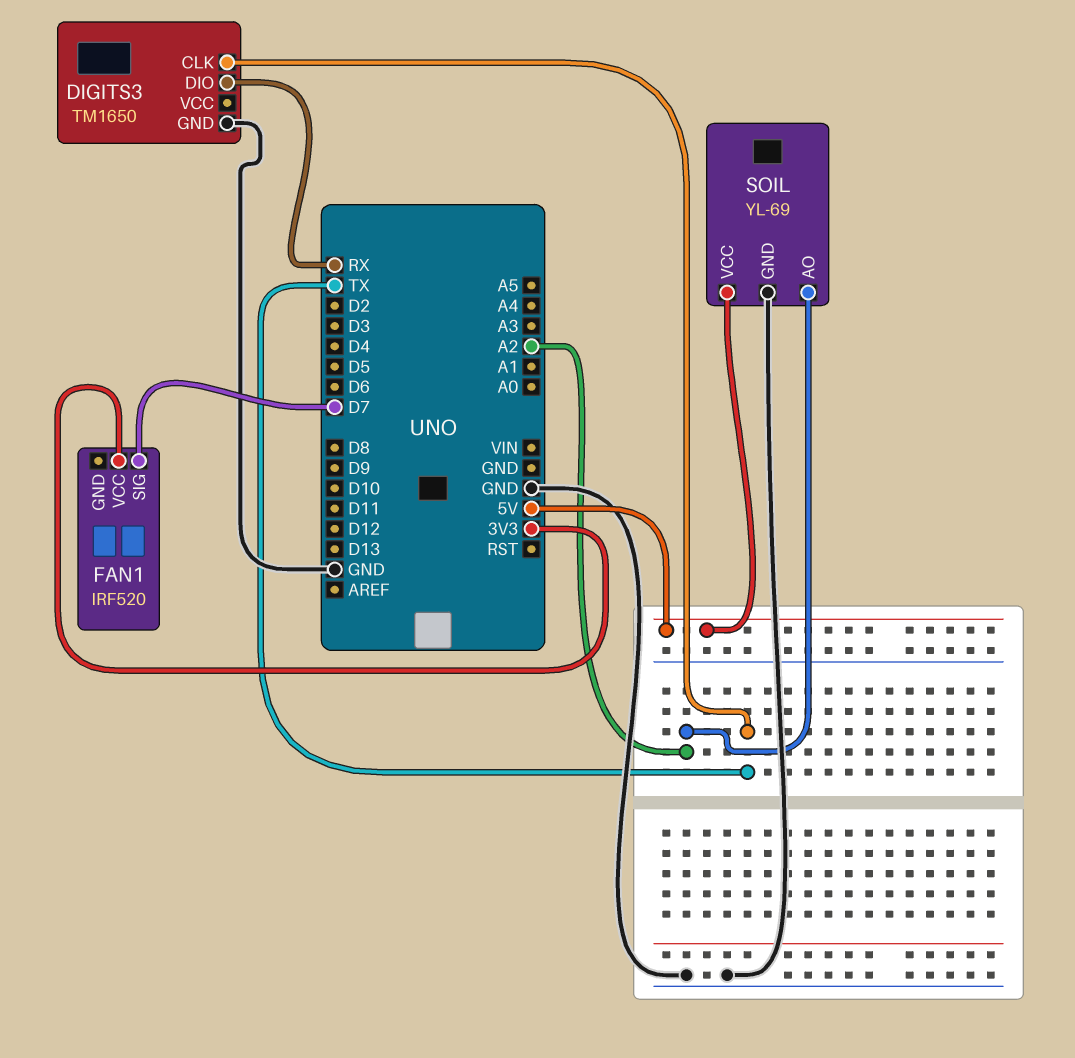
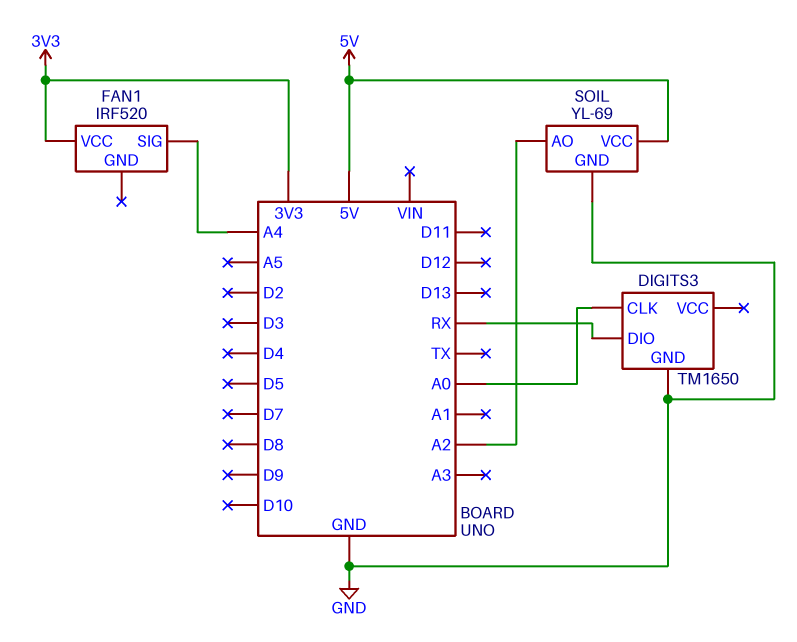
DIGITS3 pin CLK: TX -> A0
FAN1 pin SIG: D7 -> A4

